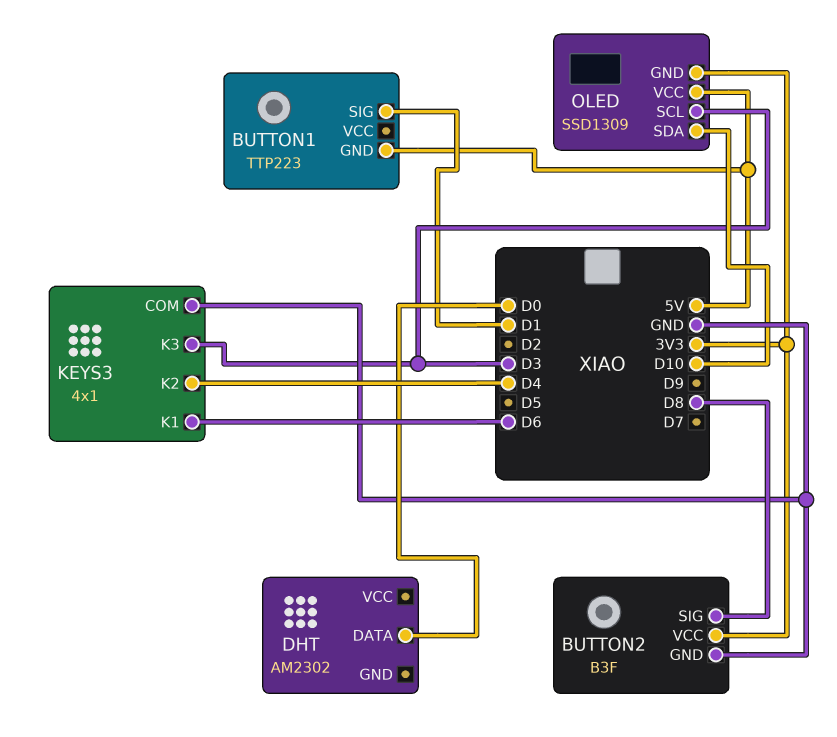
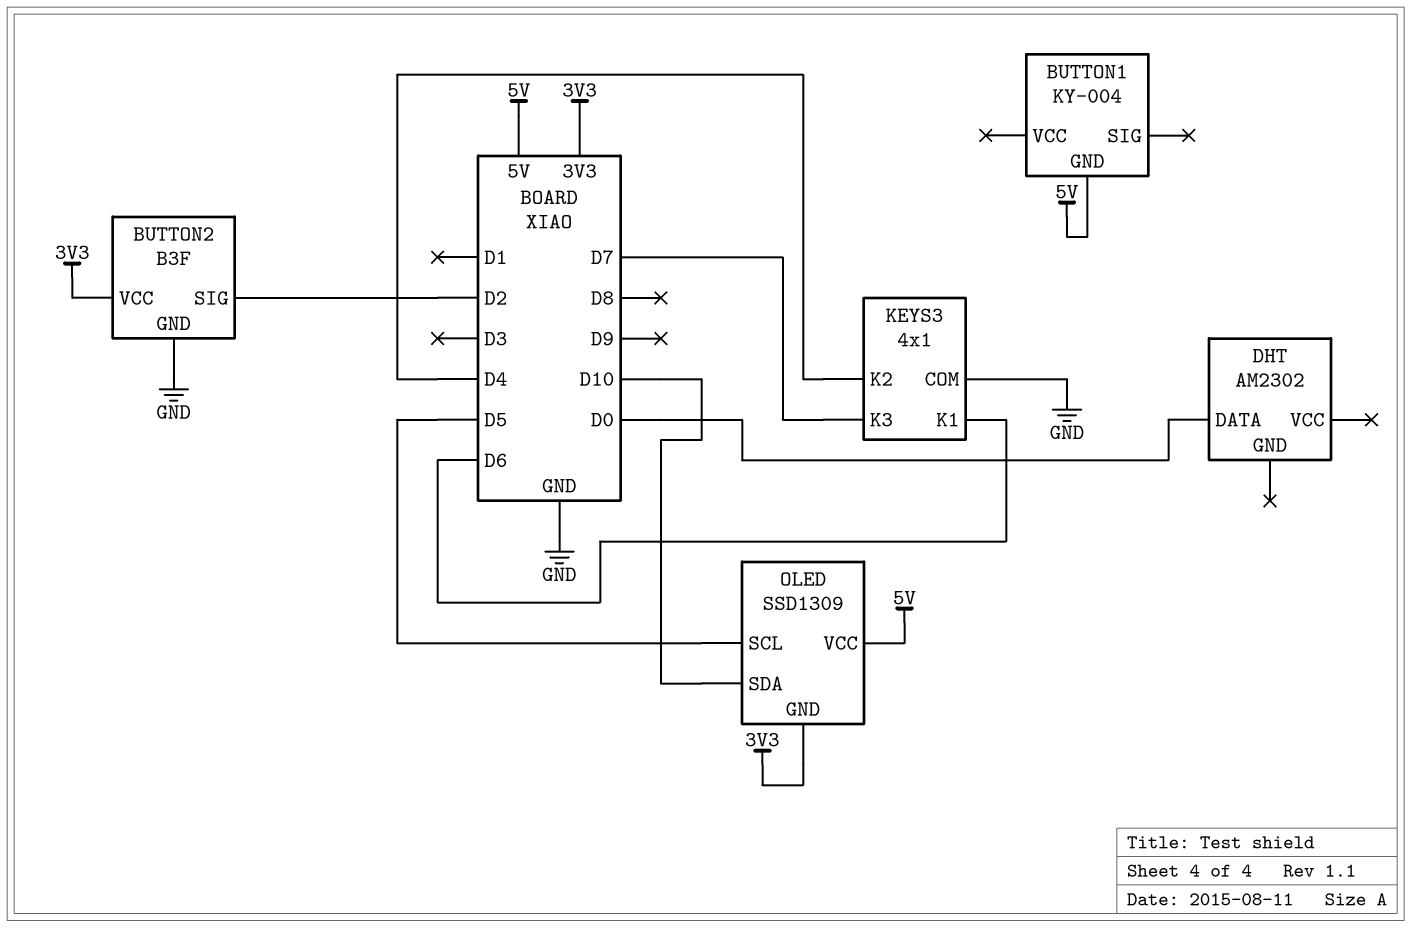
BUTTON1: TTP223 -> KY-004
BUTTON1 pin SIG: D1 -> none
BUTTON2 pin SIG: D8 -> D2
KEYS3 pin K3: D3 -> D7
OLED pin SCL: D3 -> D5

